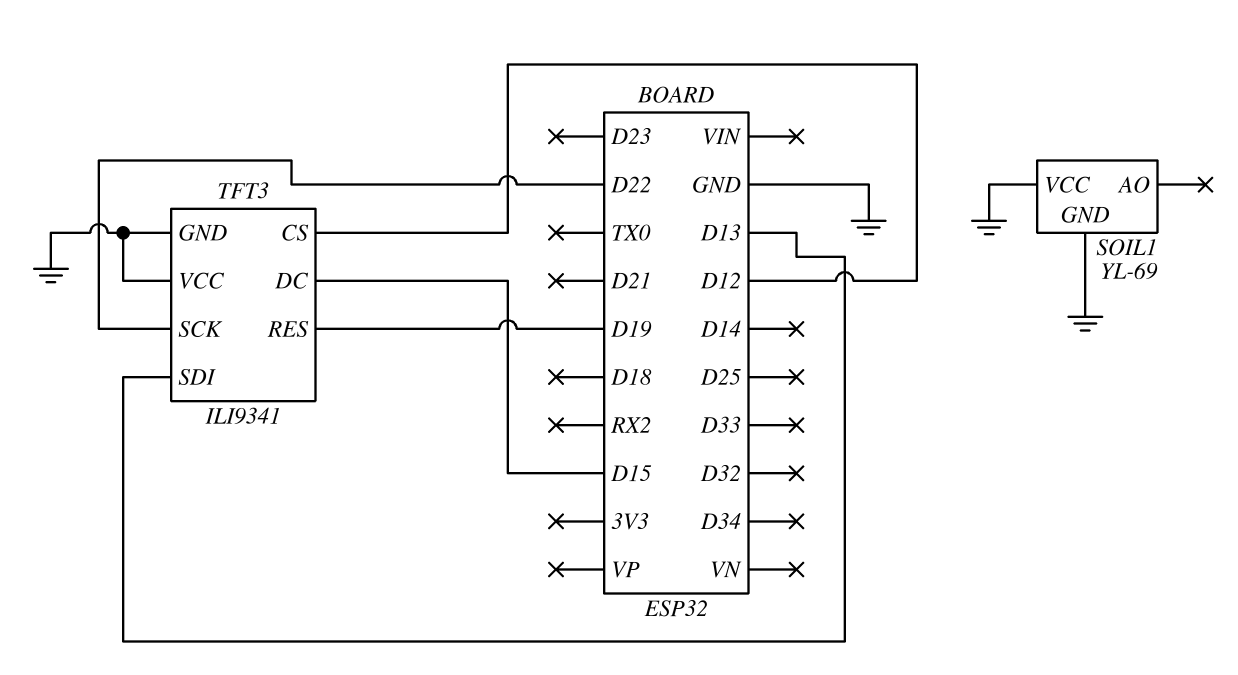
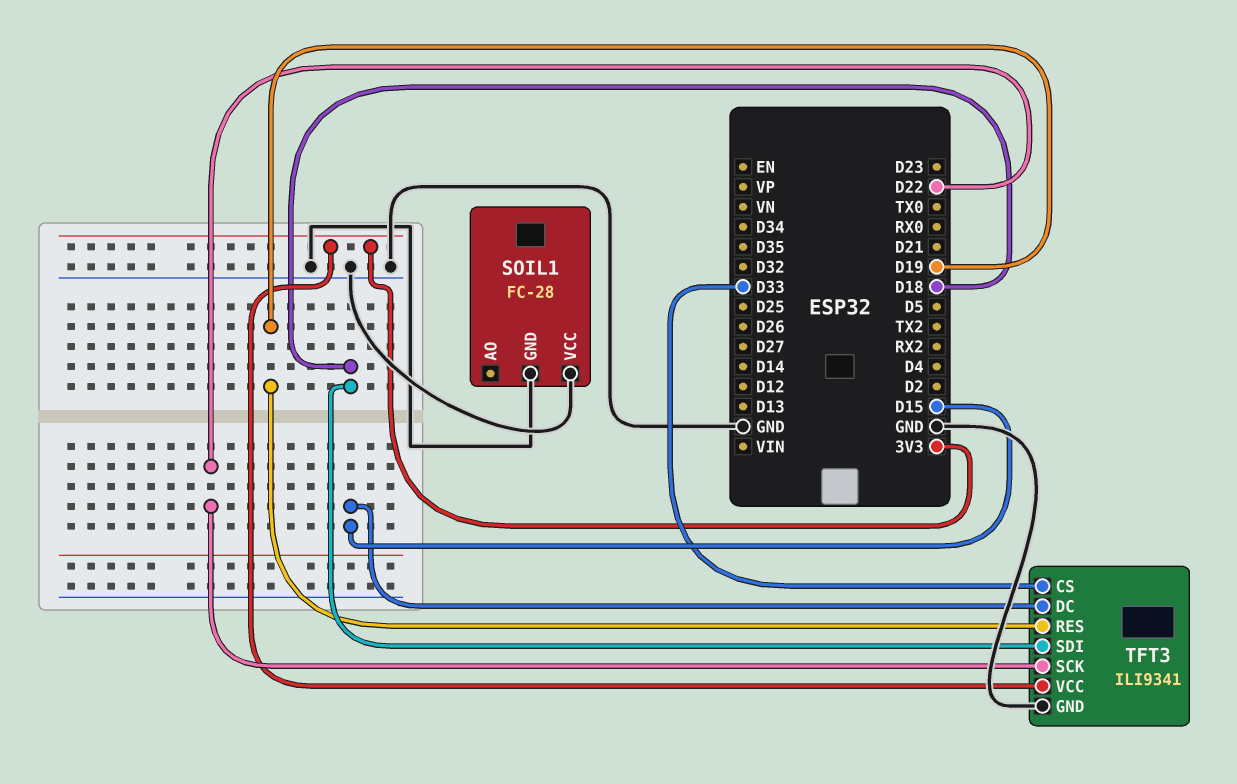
SOIL1: YL-69 -> FC-28
TFT3 pin CS: D12 -> D33
TFT3 pin SDI: D13 -> D18
TFT3 pin VCC: GND -> 3V3

